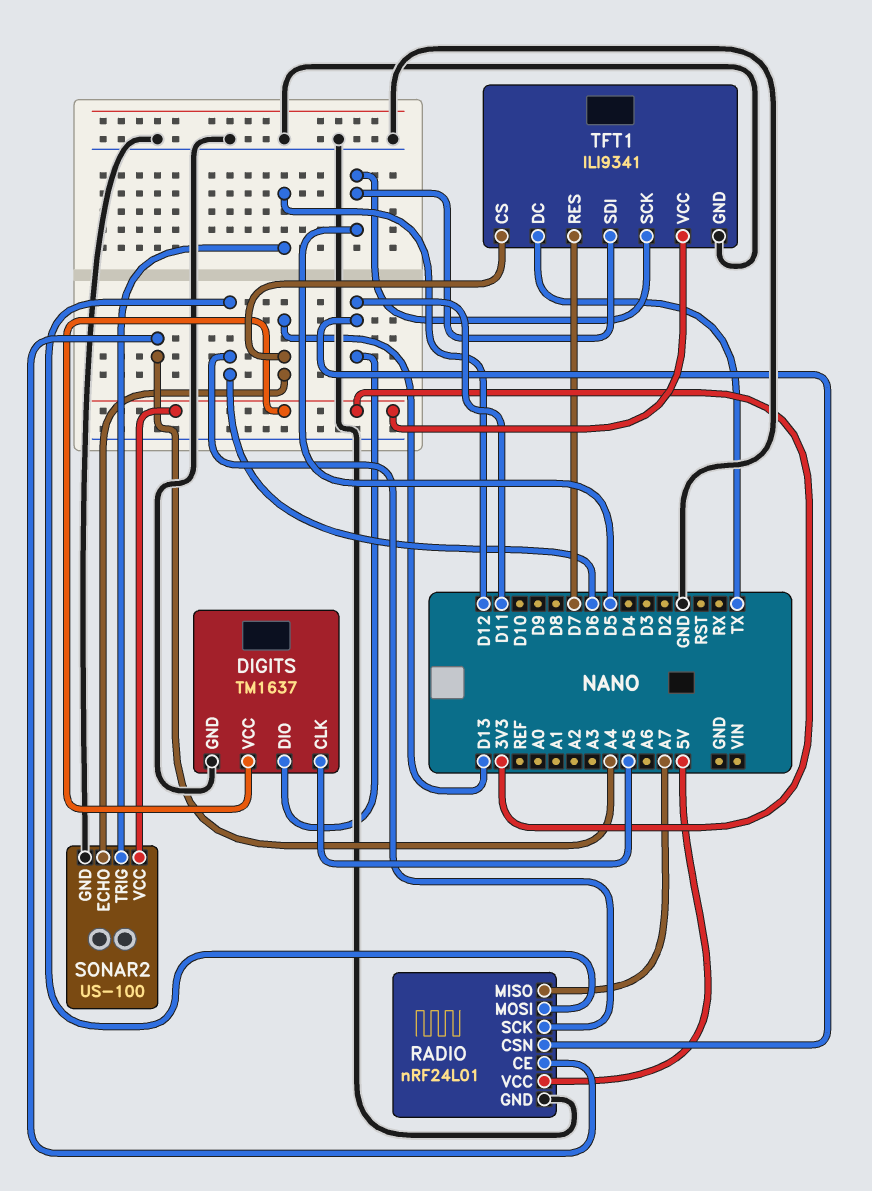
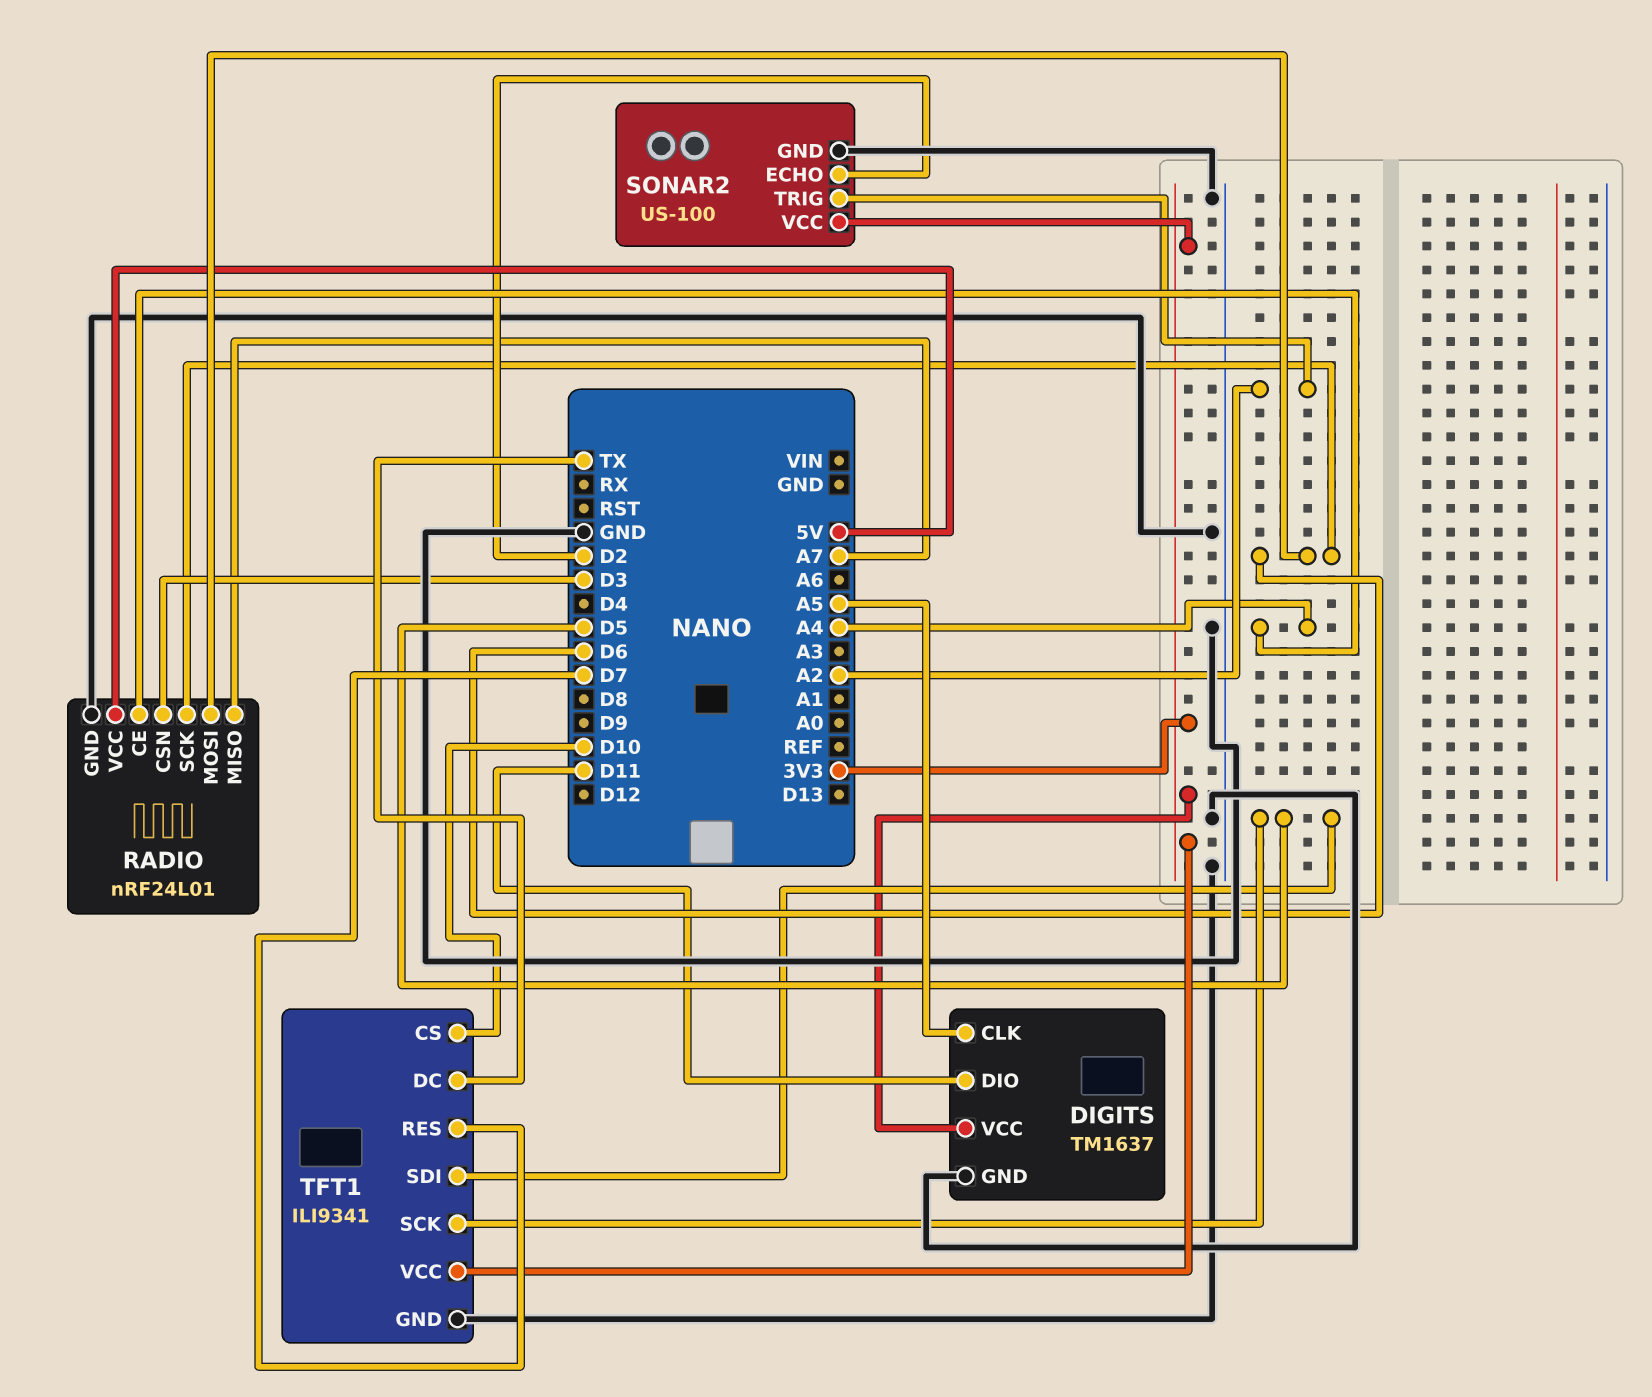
RADIO pin CSN: D11 -> D3
SONAR2 pin ECHO: D13 -> D2
SONAR2 pin TRIG: D12 -> A2
TFT1 pin CS: D13 -> D10

